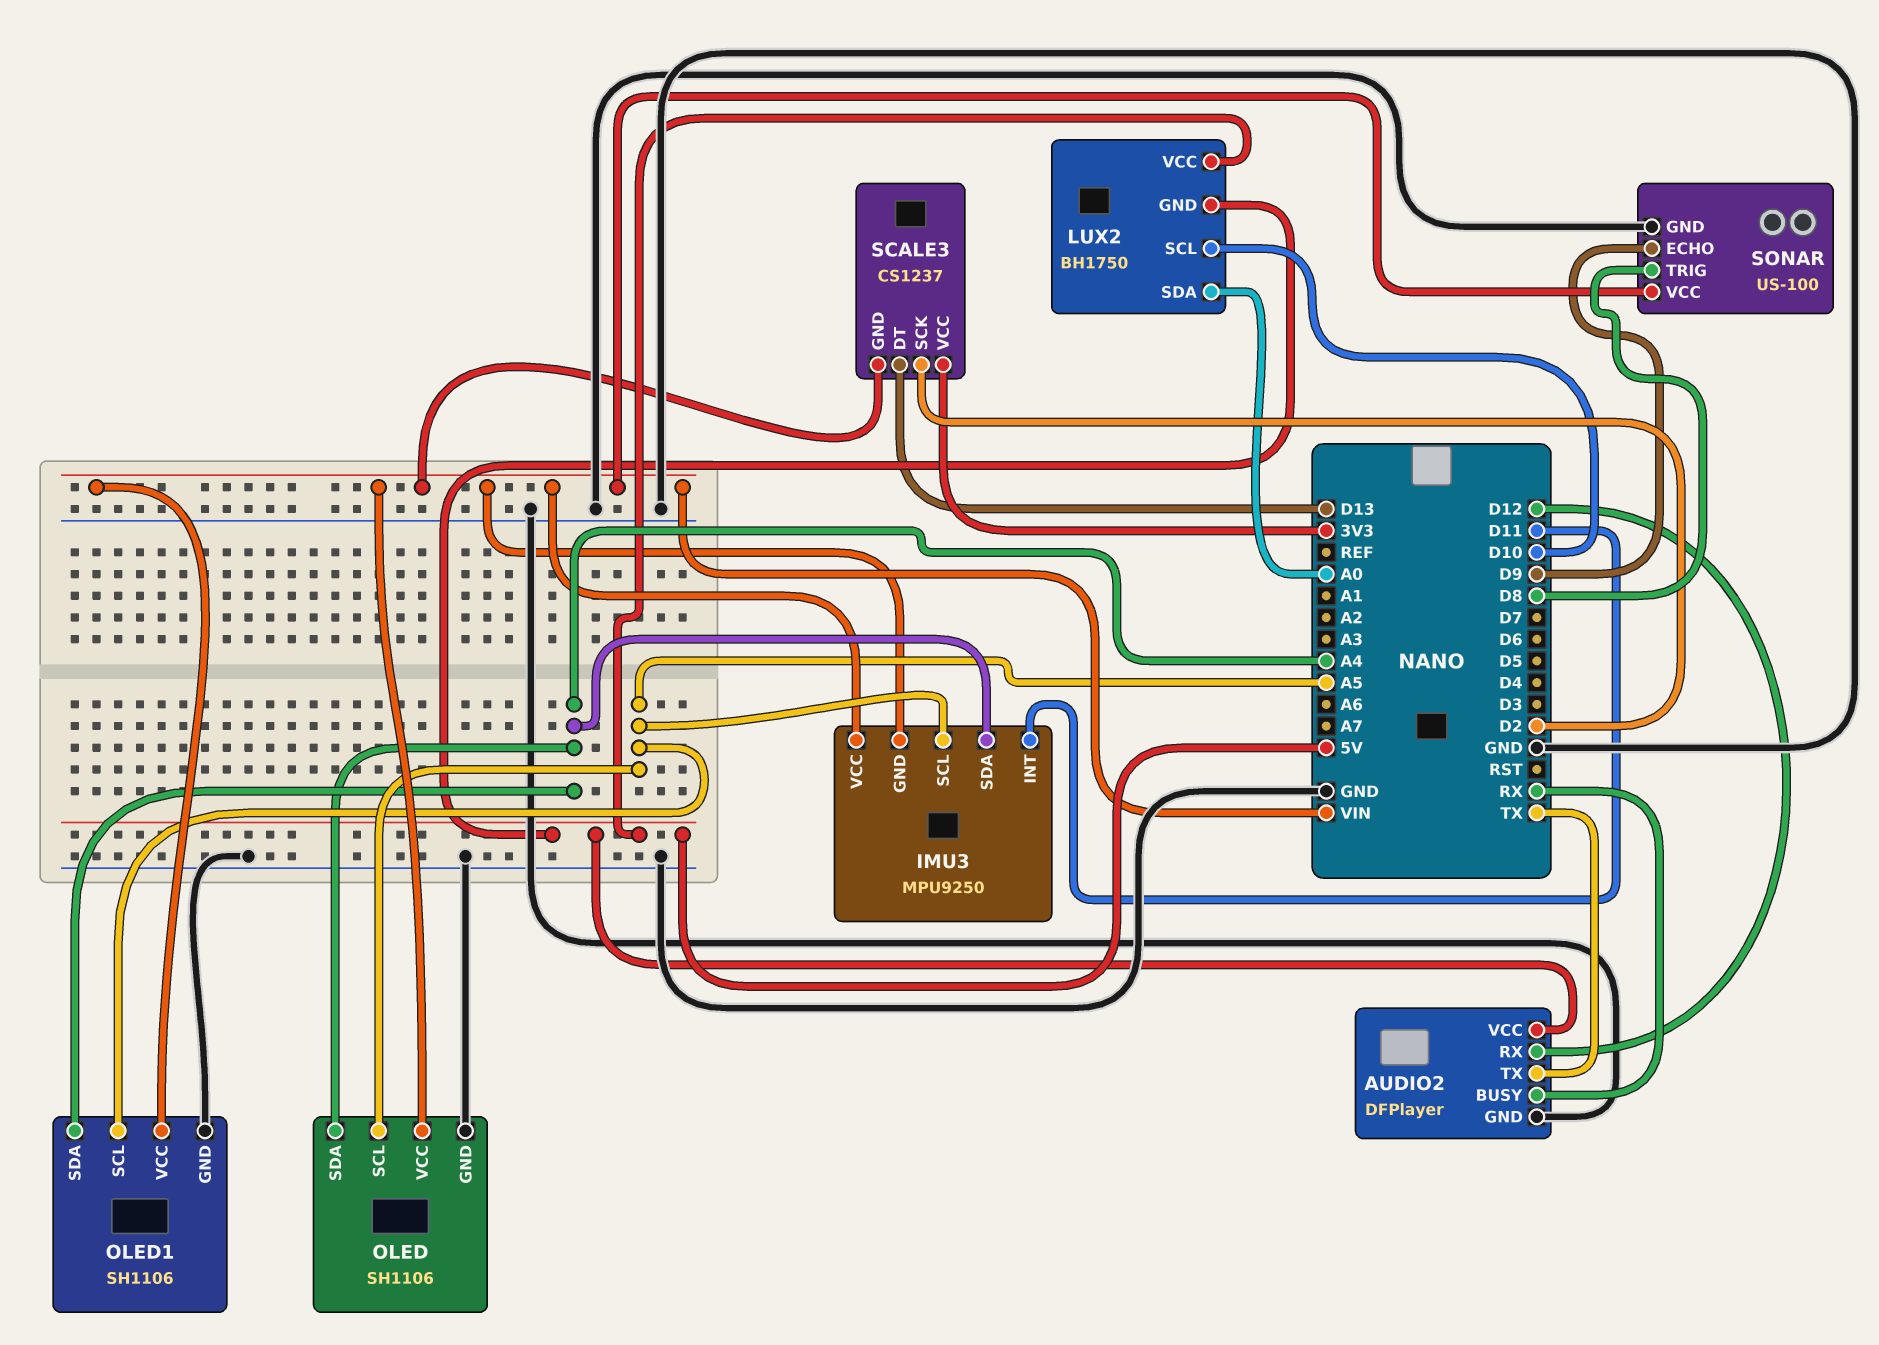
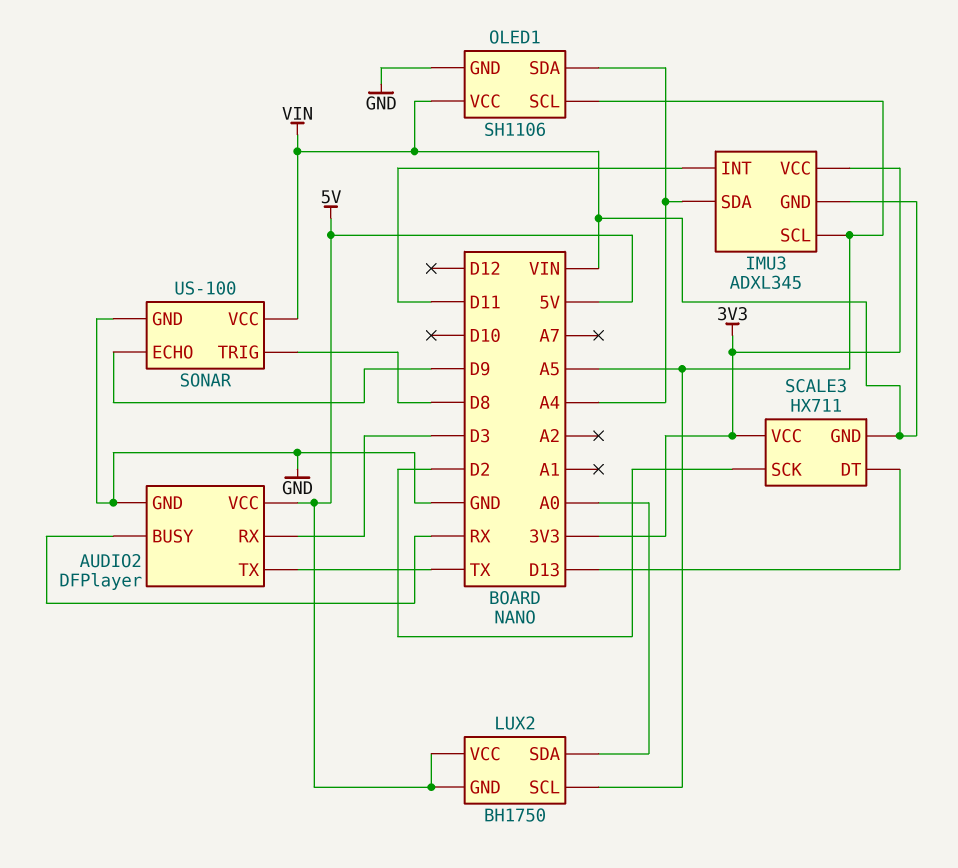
AUDIO2 pin RX: D12 -> D3
IMU3: MPU9250 -> ADXL345
IMU3 pin VCC: VIN -> 3V3
LUX2 pin SCL: D10 -> A5
OLED: SH1106 -> none
OLED pin GND: GND -> none
OLED pin SCL: A5 -> none
OLED pin SDA: A4 -> none
OLED pin VCC: VIN -> none
SCALE3: CS1237 -> HX711

